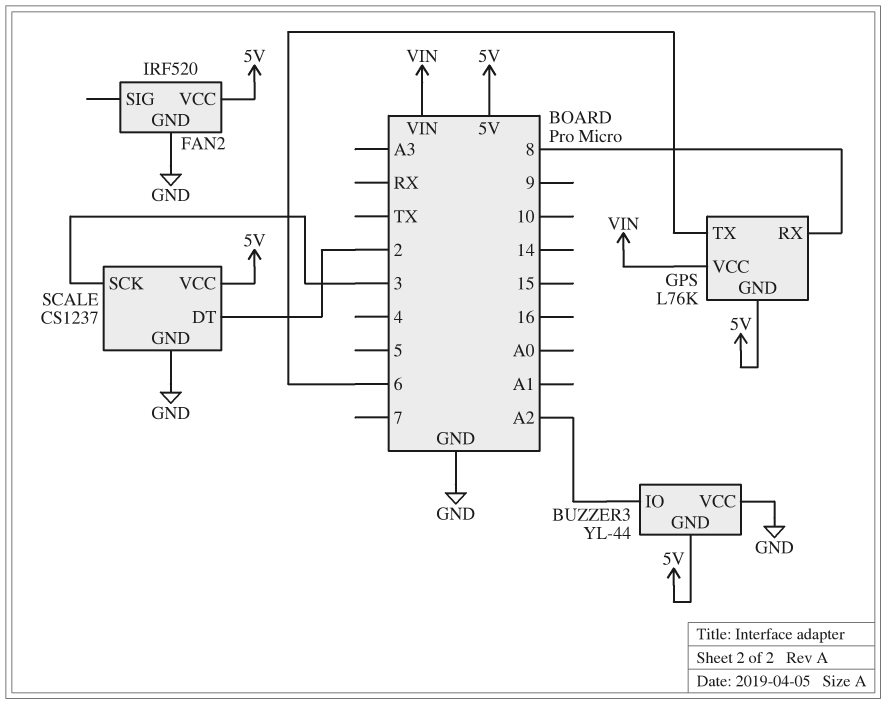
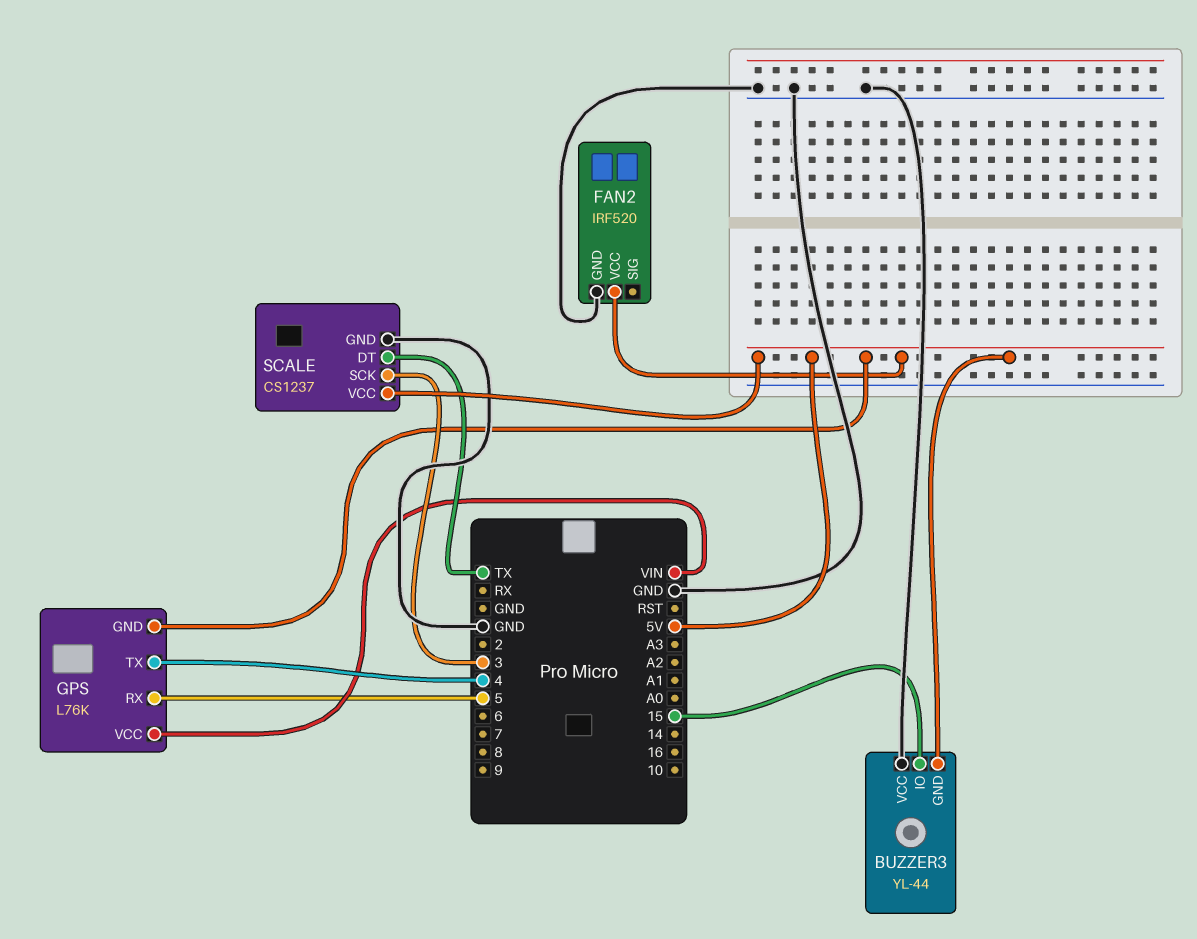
BUZZER3 pin IO: A2 -> 15
GPS pin RX: 8 -> 5
GPS pin TX: 6 -> 4
SCALE pin DT: 2 -> TX

